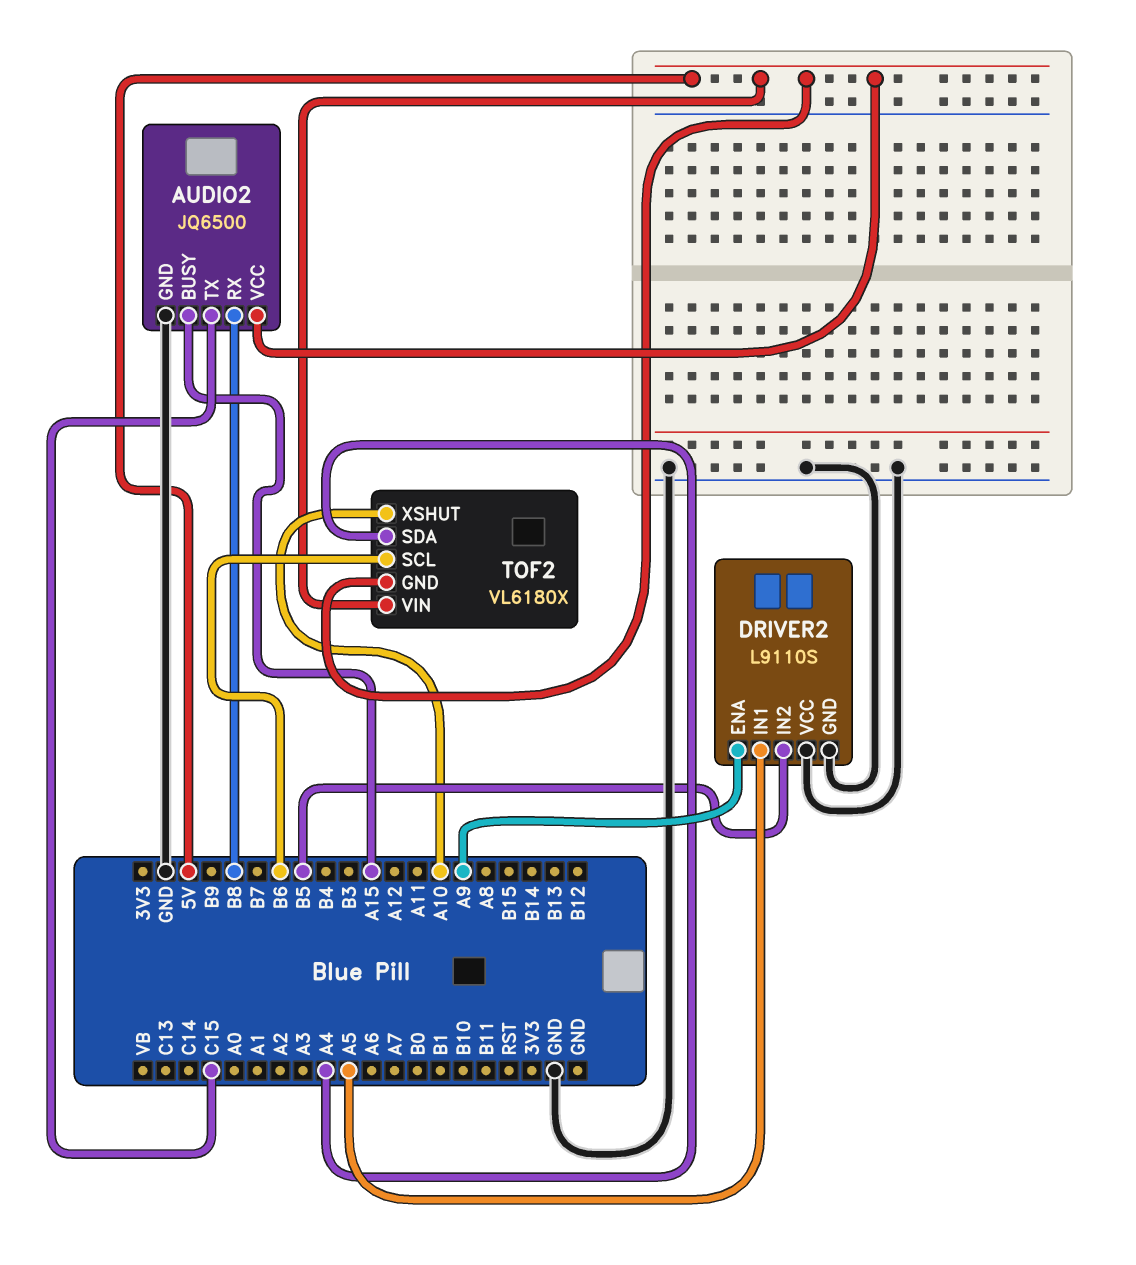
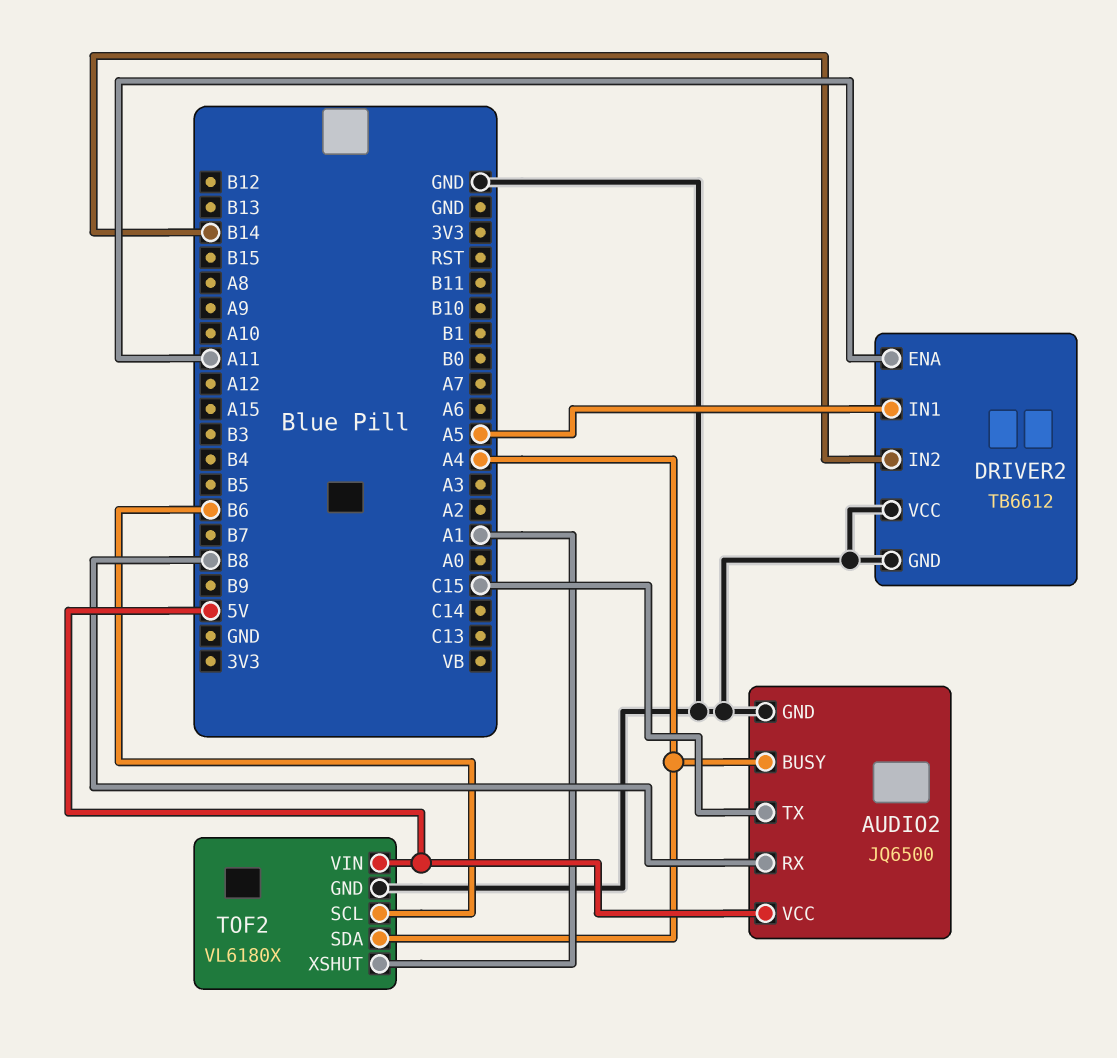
AUDIO2 pin BUSY: A15 -> A4
DRIVER2: L9110S -> TB6612
DRIVER2 pin ENA: A9 -> A11
DRIVER2 pin IN2: B5 -> B14
TOF2 pin GND: 5V -> GND
TOF2 pin XSHUT: A10 -> A1

